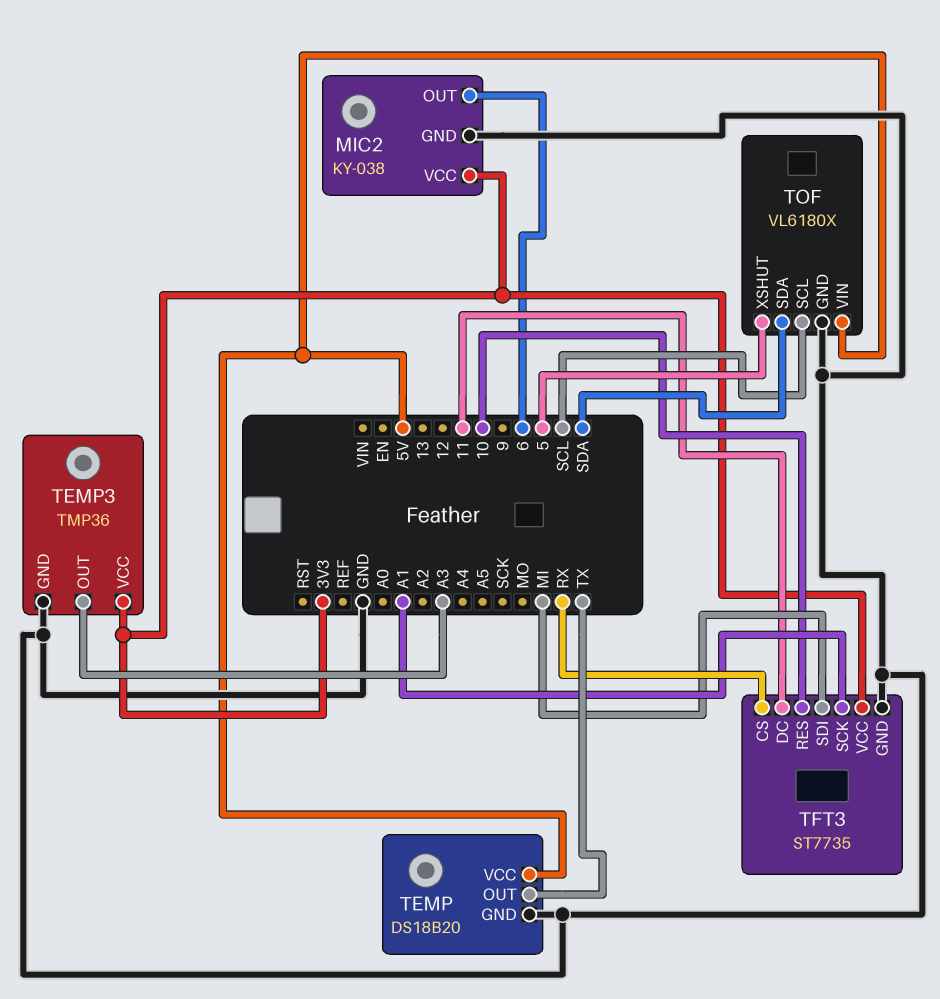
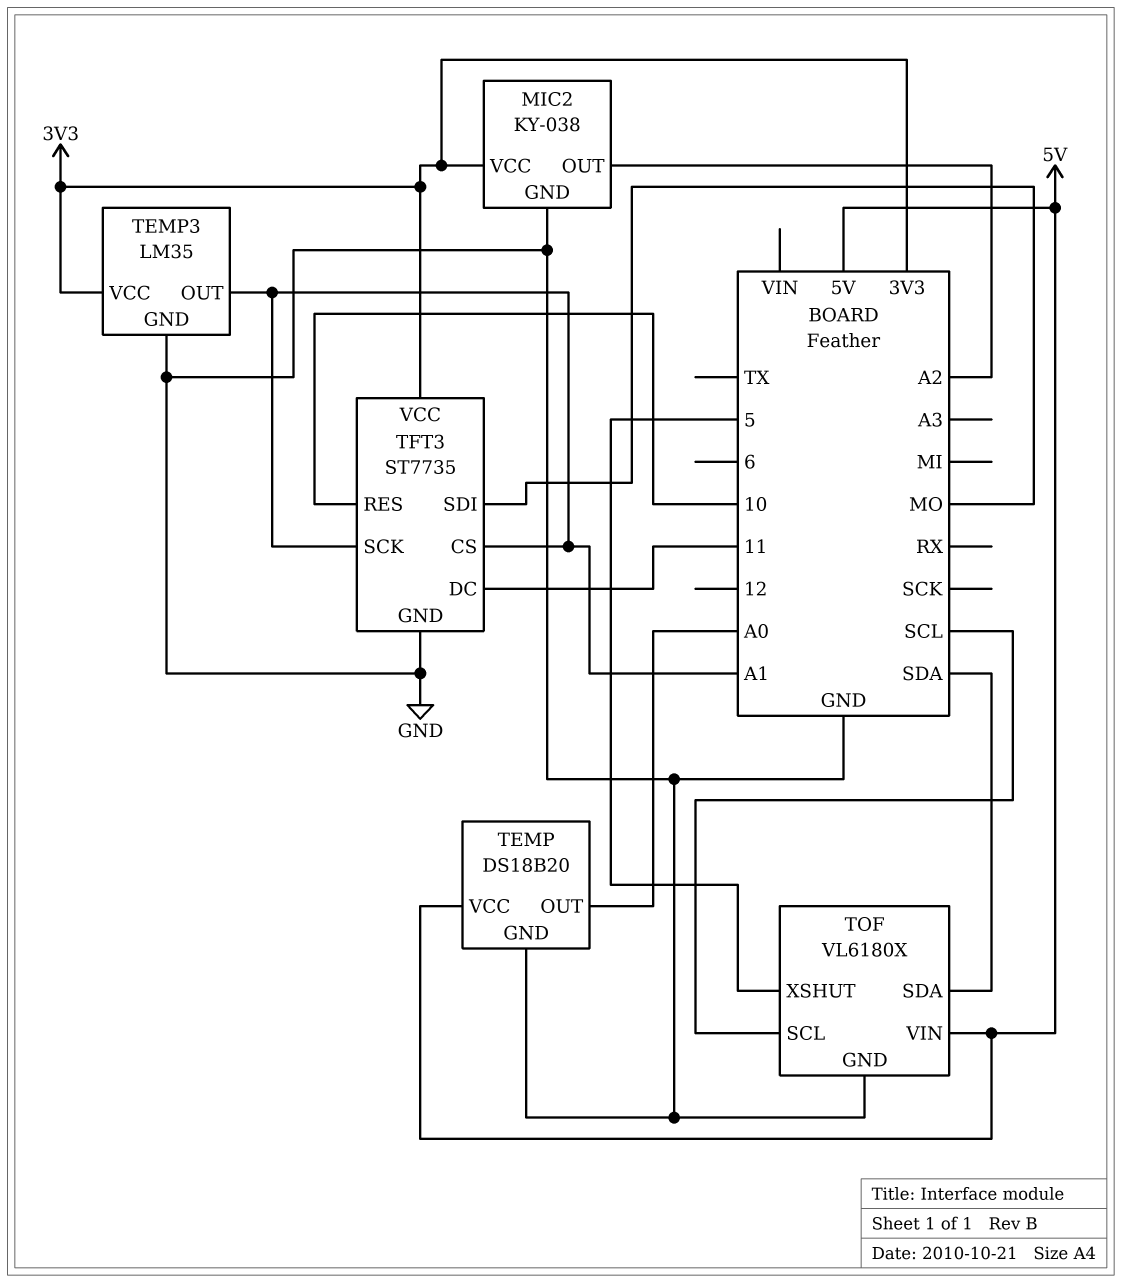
MIC2 pin OUT: 6 -> A2
TEMP pin OUT: TX -> A0
TEMP3: TMP36 -> LM35
TEMP3 pin OUT: A3 -> A1
TFT3 pin CS: RX -> A1
TFT3 pin SDI: MI -> MO

